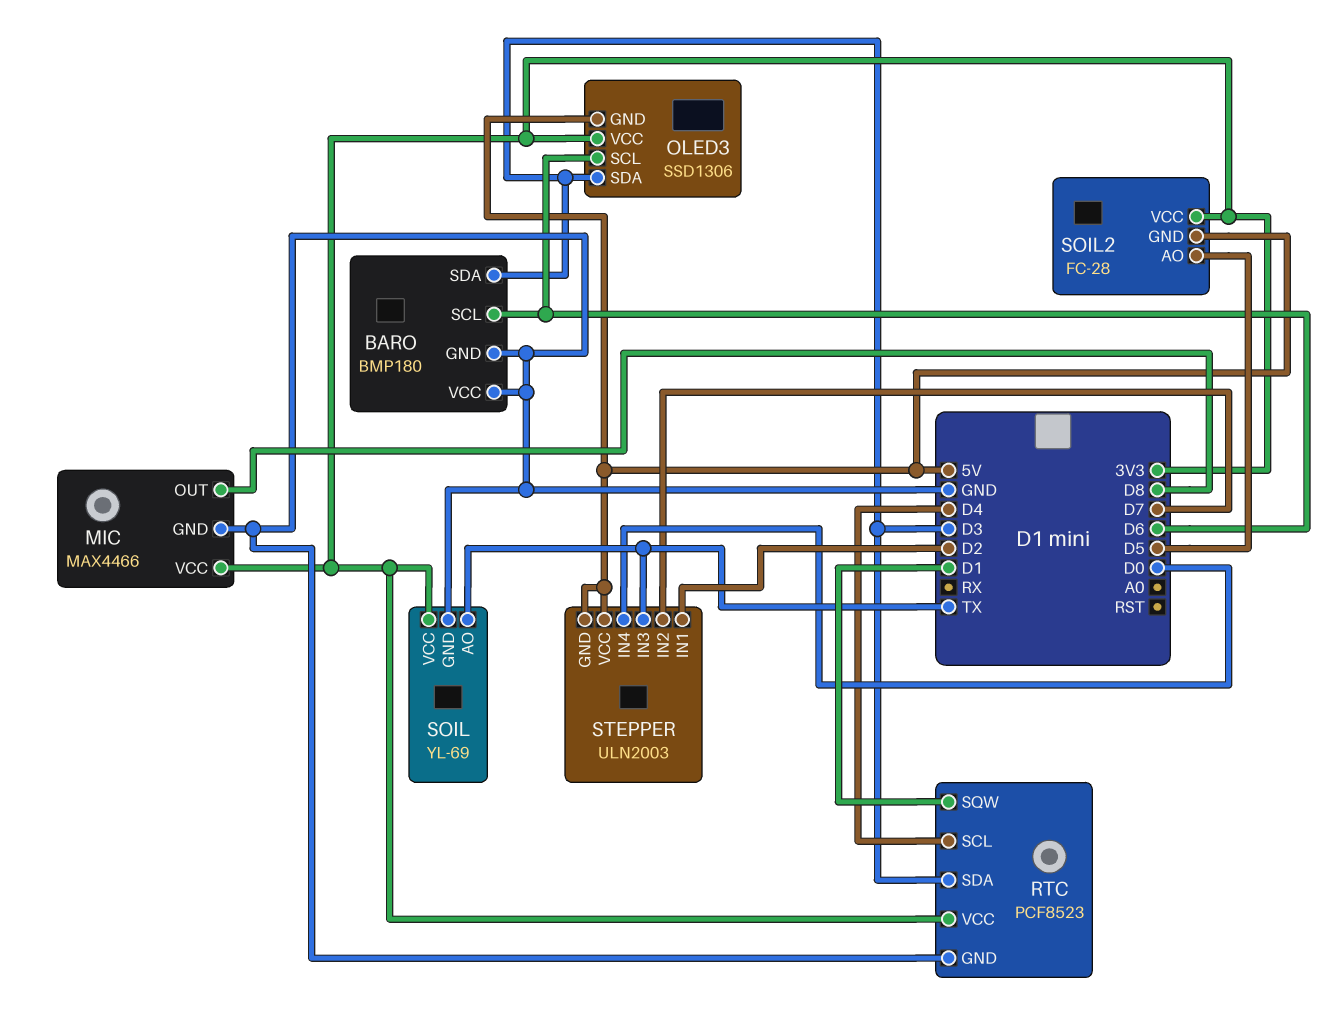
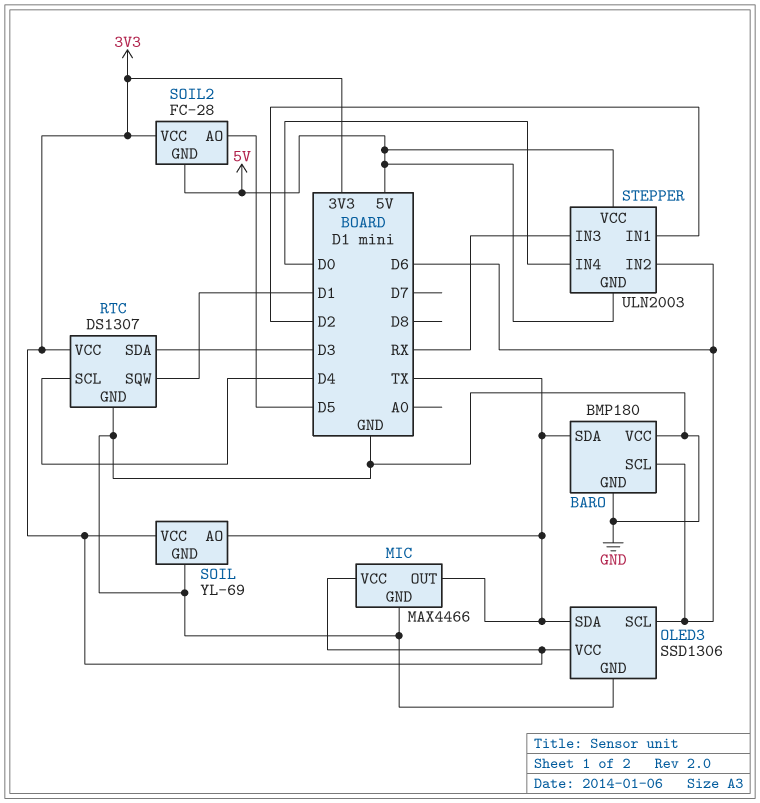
BARO pin SDA: D3 -> TX
MIC pin OUT: D8 -> TX
OLED3 pin GND: 5V -> GND
OLED3 pin SDA: D3 -> TX
RTC: PCF8523 -> DS1307
STEPPER pin IN2: D7 -> D6
STEPPER pin IN3: TX -> RX

